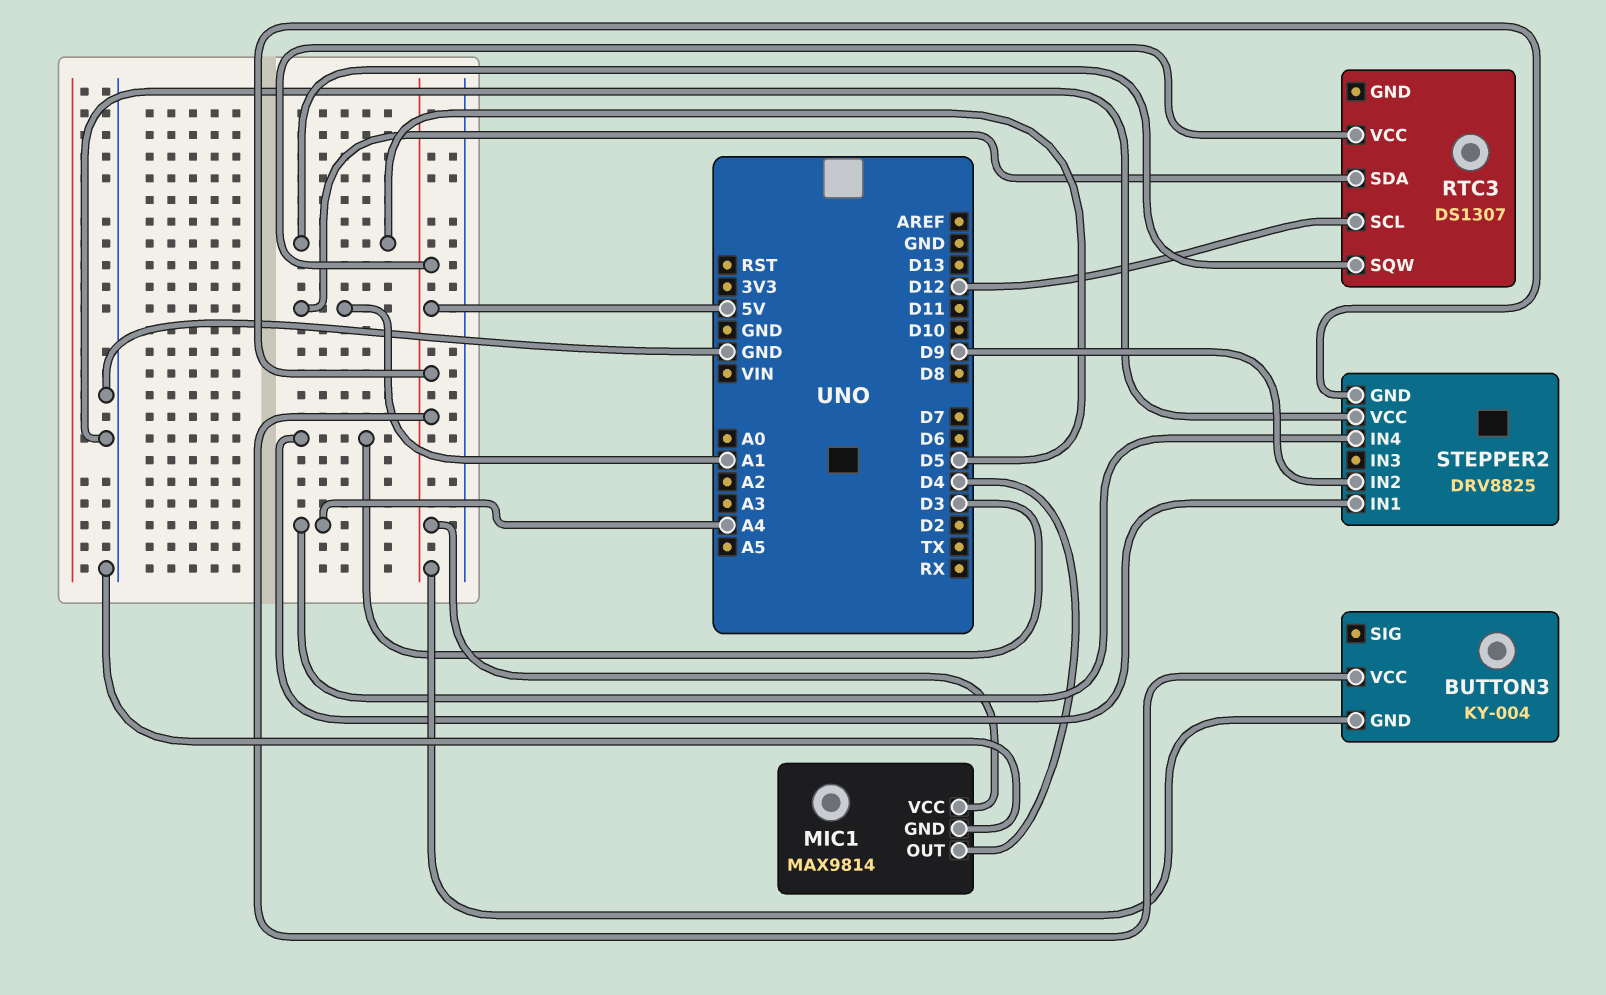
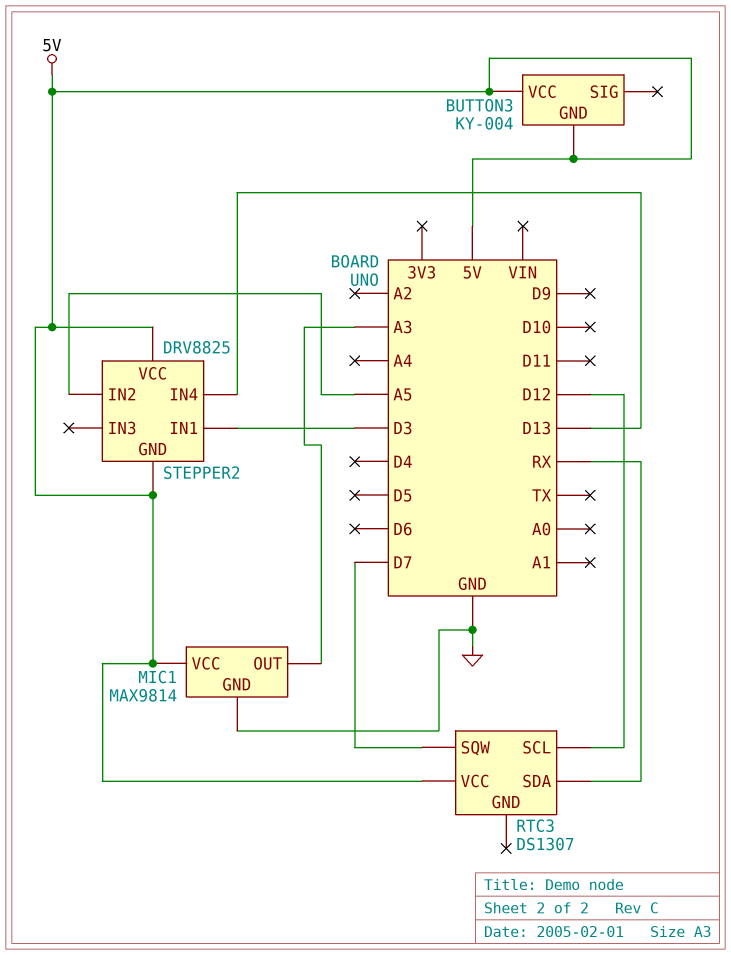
MIC1 pin OUT: D4 -> A3
RTC3 pin SDA: A1 -> RX
RTC3 pin SQW: D5 -> D7
STEPPER2 pin IN2: D9 -> A5
STEPPER2 pin IN4: A4 -> D13
STEPPER2 pin VCC: GND -> 5V

